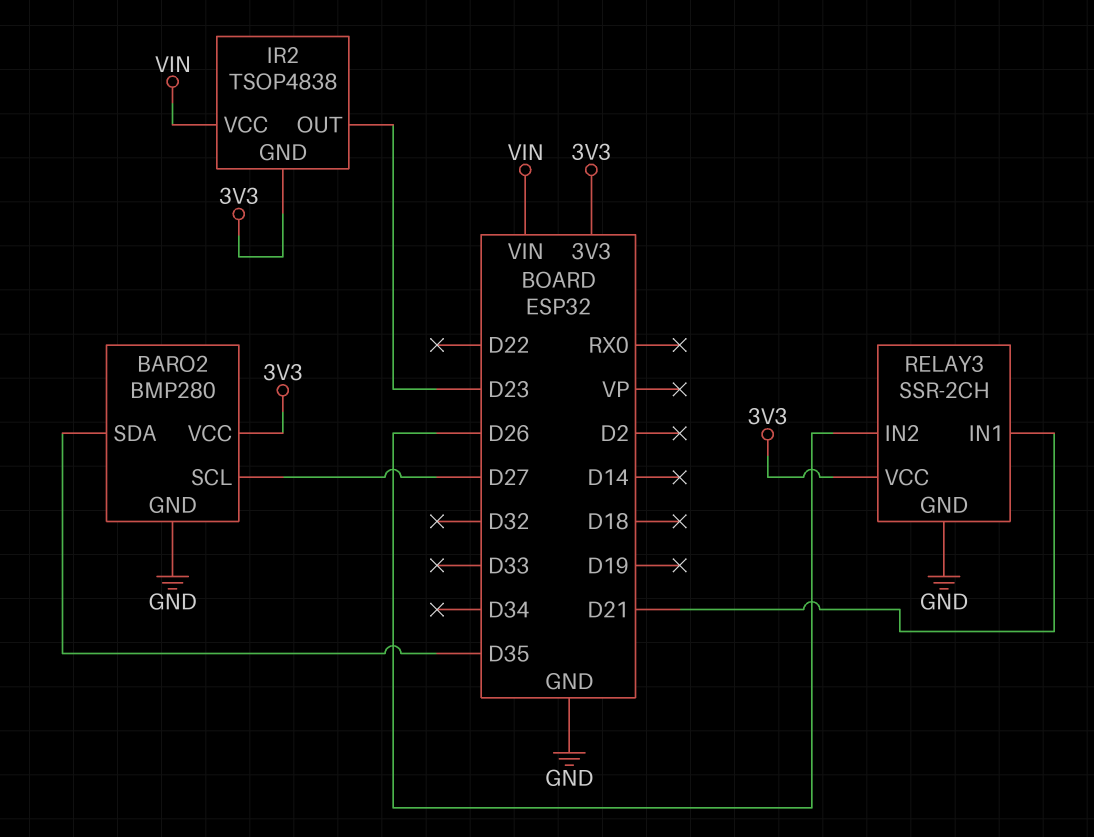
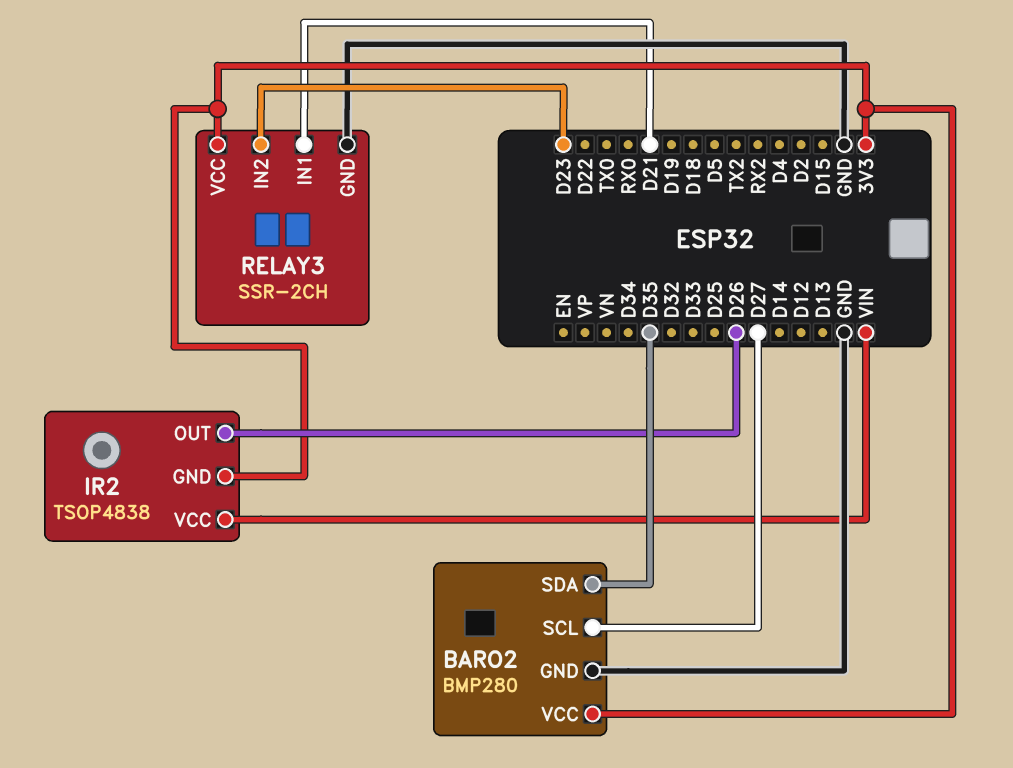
IR2 pin OUT: D23 -> D26
RELAY3 pin IN2: D26 -> D23

